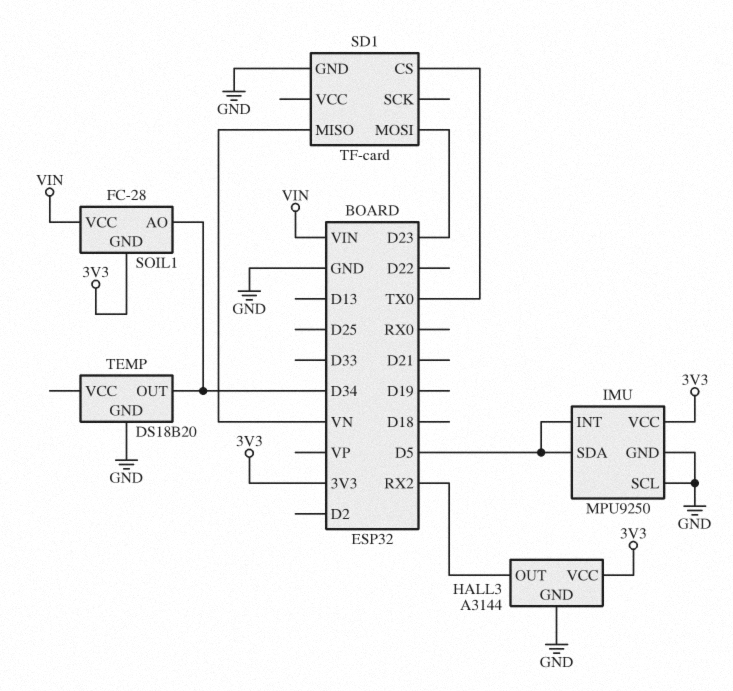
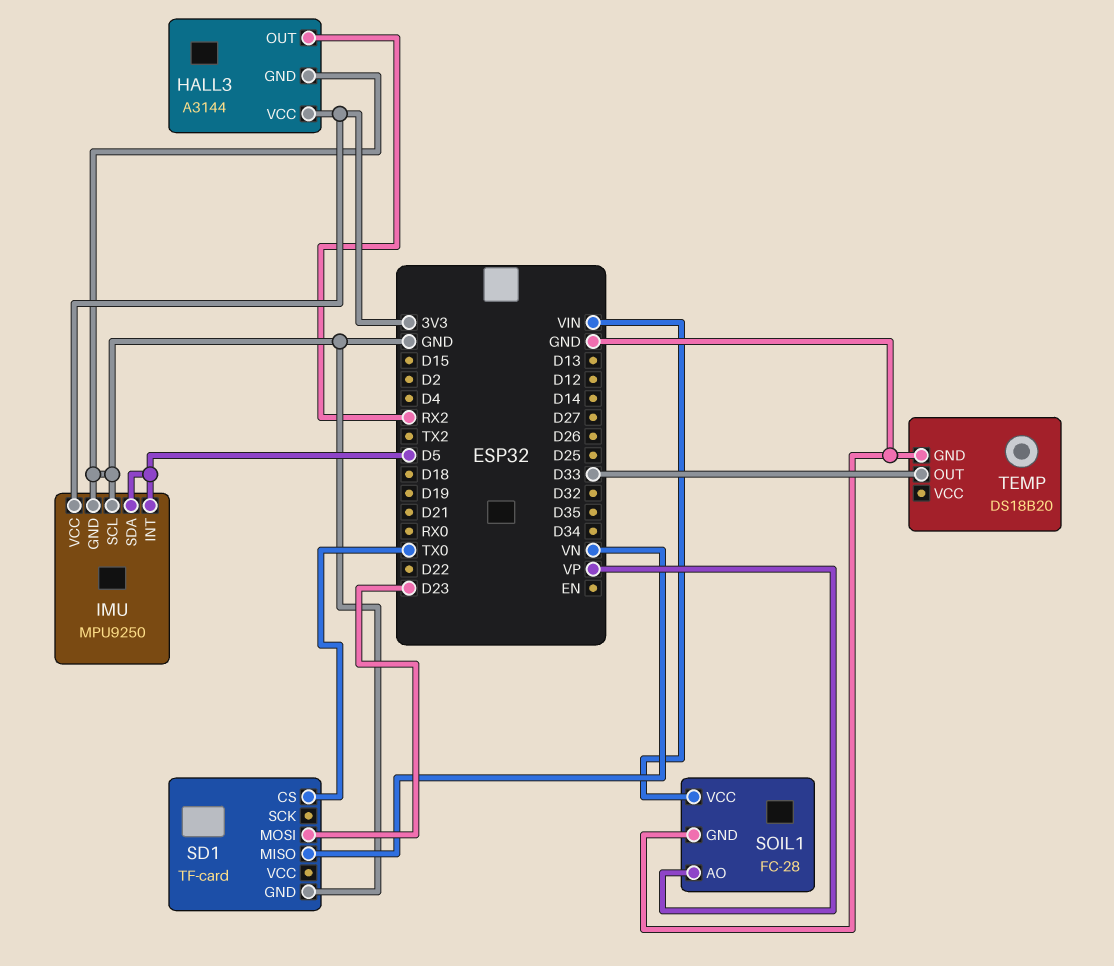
SOIL1 pin AO: D34 -> VP
SOIL1 pin GND: 3V3 -> GND
TEMP pin OUT: D34 -> D33

